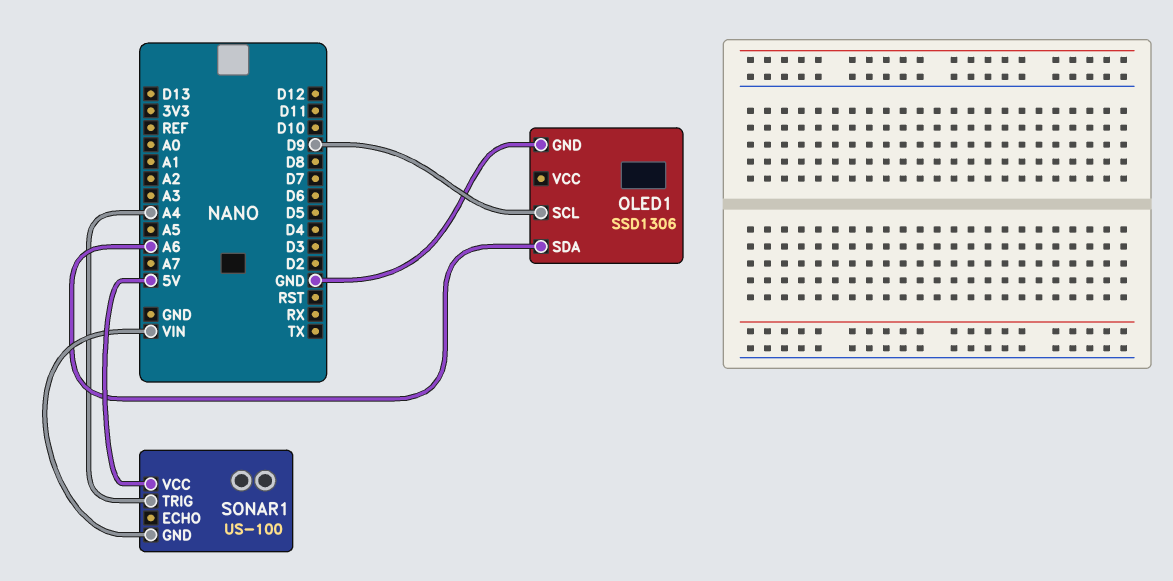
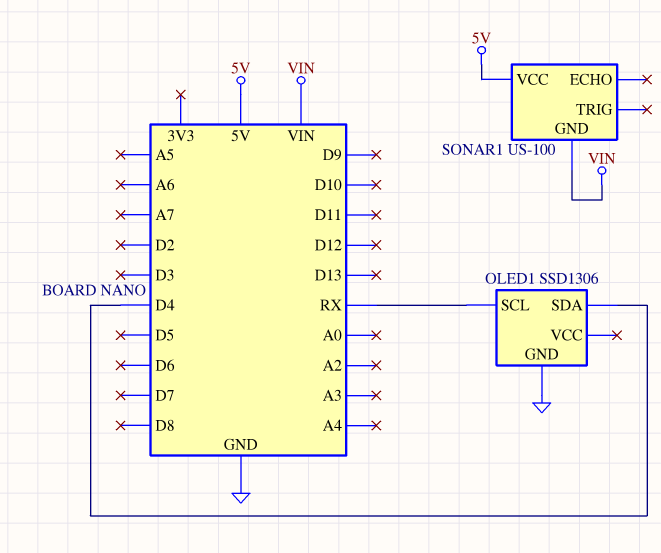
OLED1 pin SCL: D9 -> RX
OLED1 pin SDA: A6 -> D4
SONAR1 pin TRIG: A4 -> none

